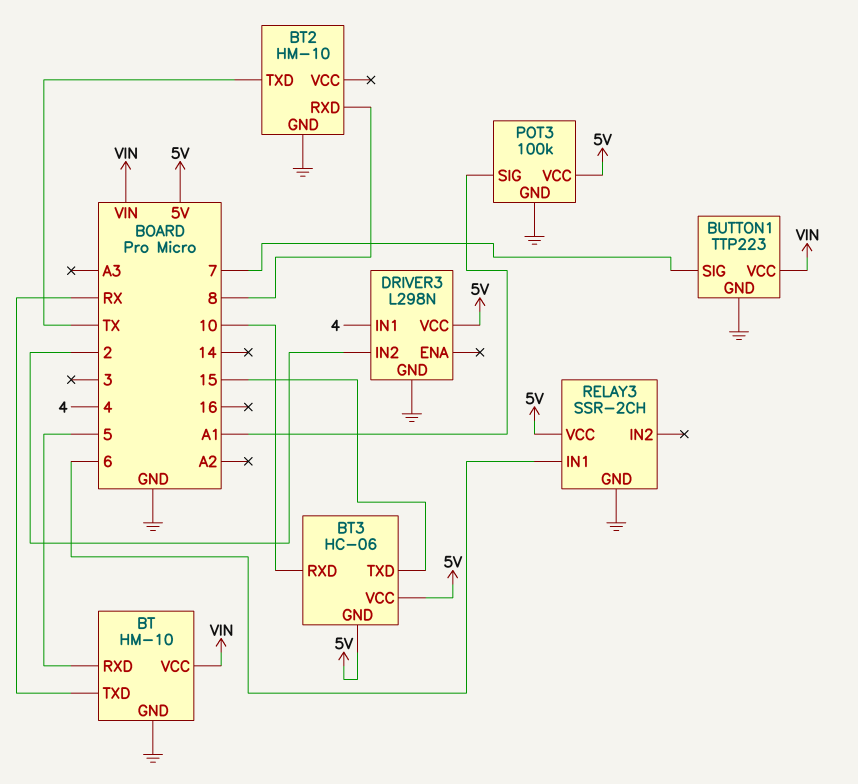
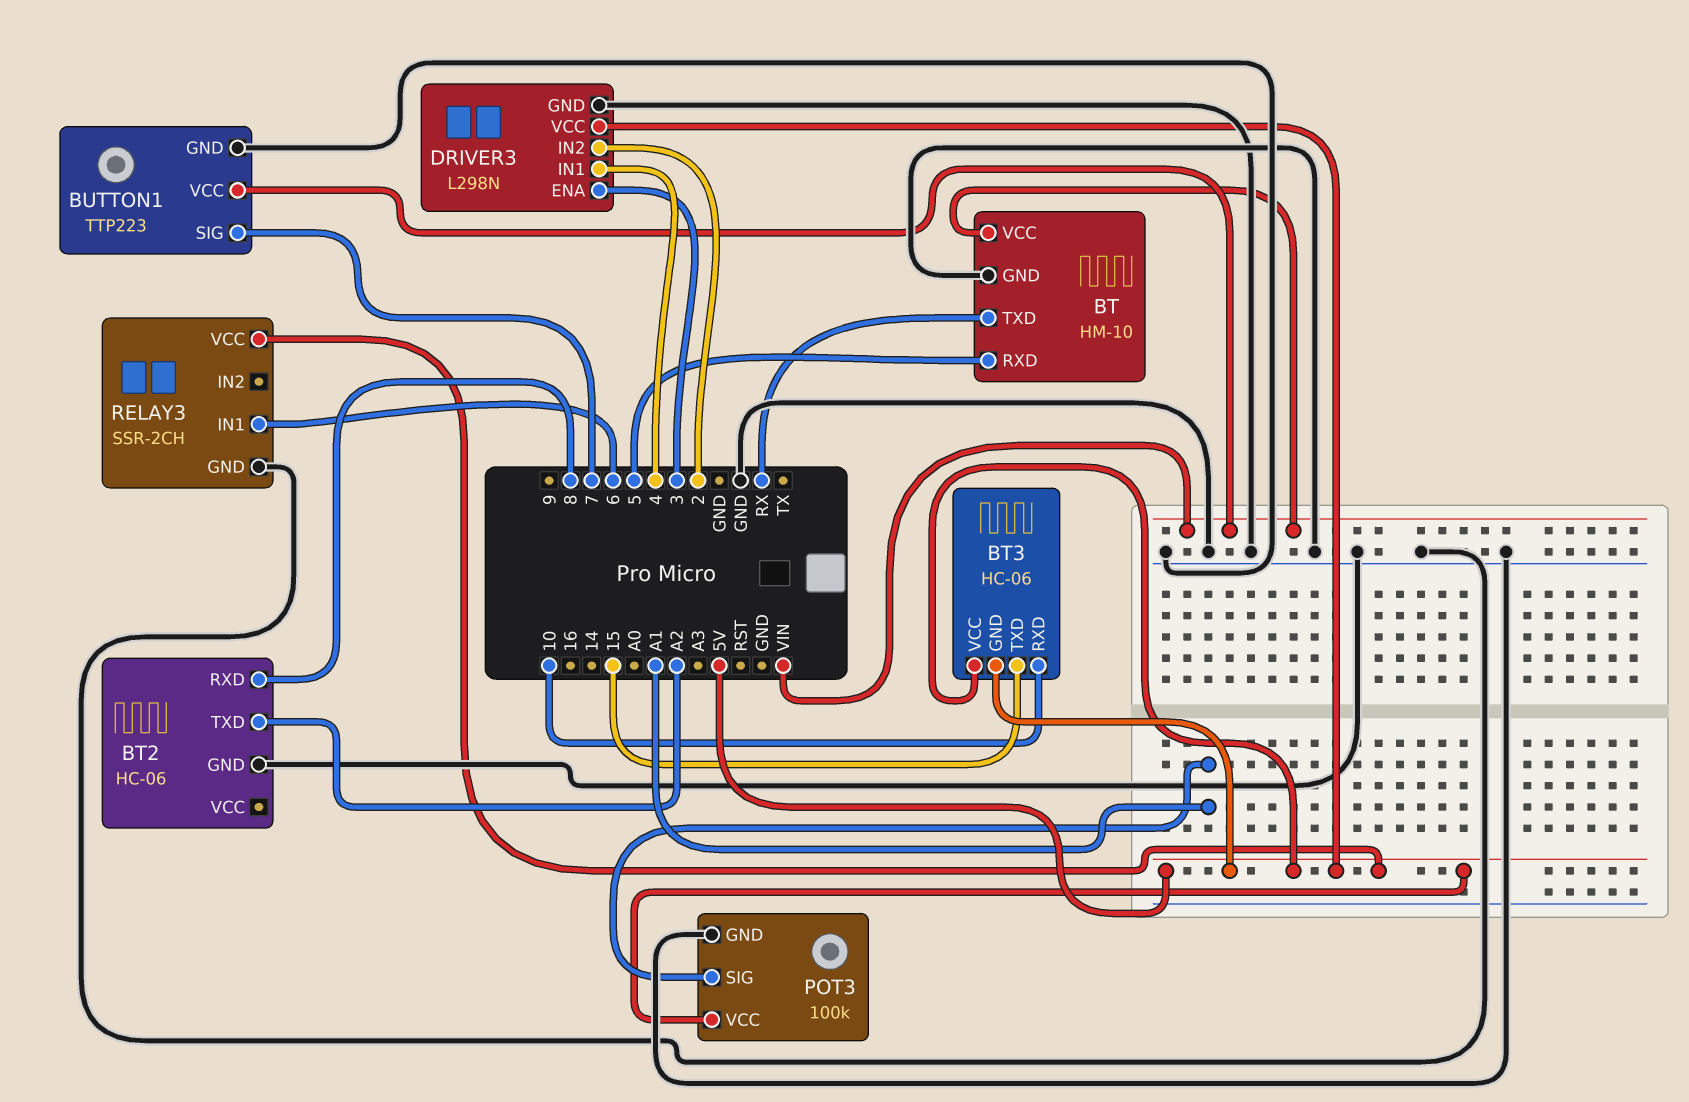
BT2: HM-10 -> HC-06
BT2 pin TXD: TX -> A2
DRIVER3 pin ENA: none -> 3

